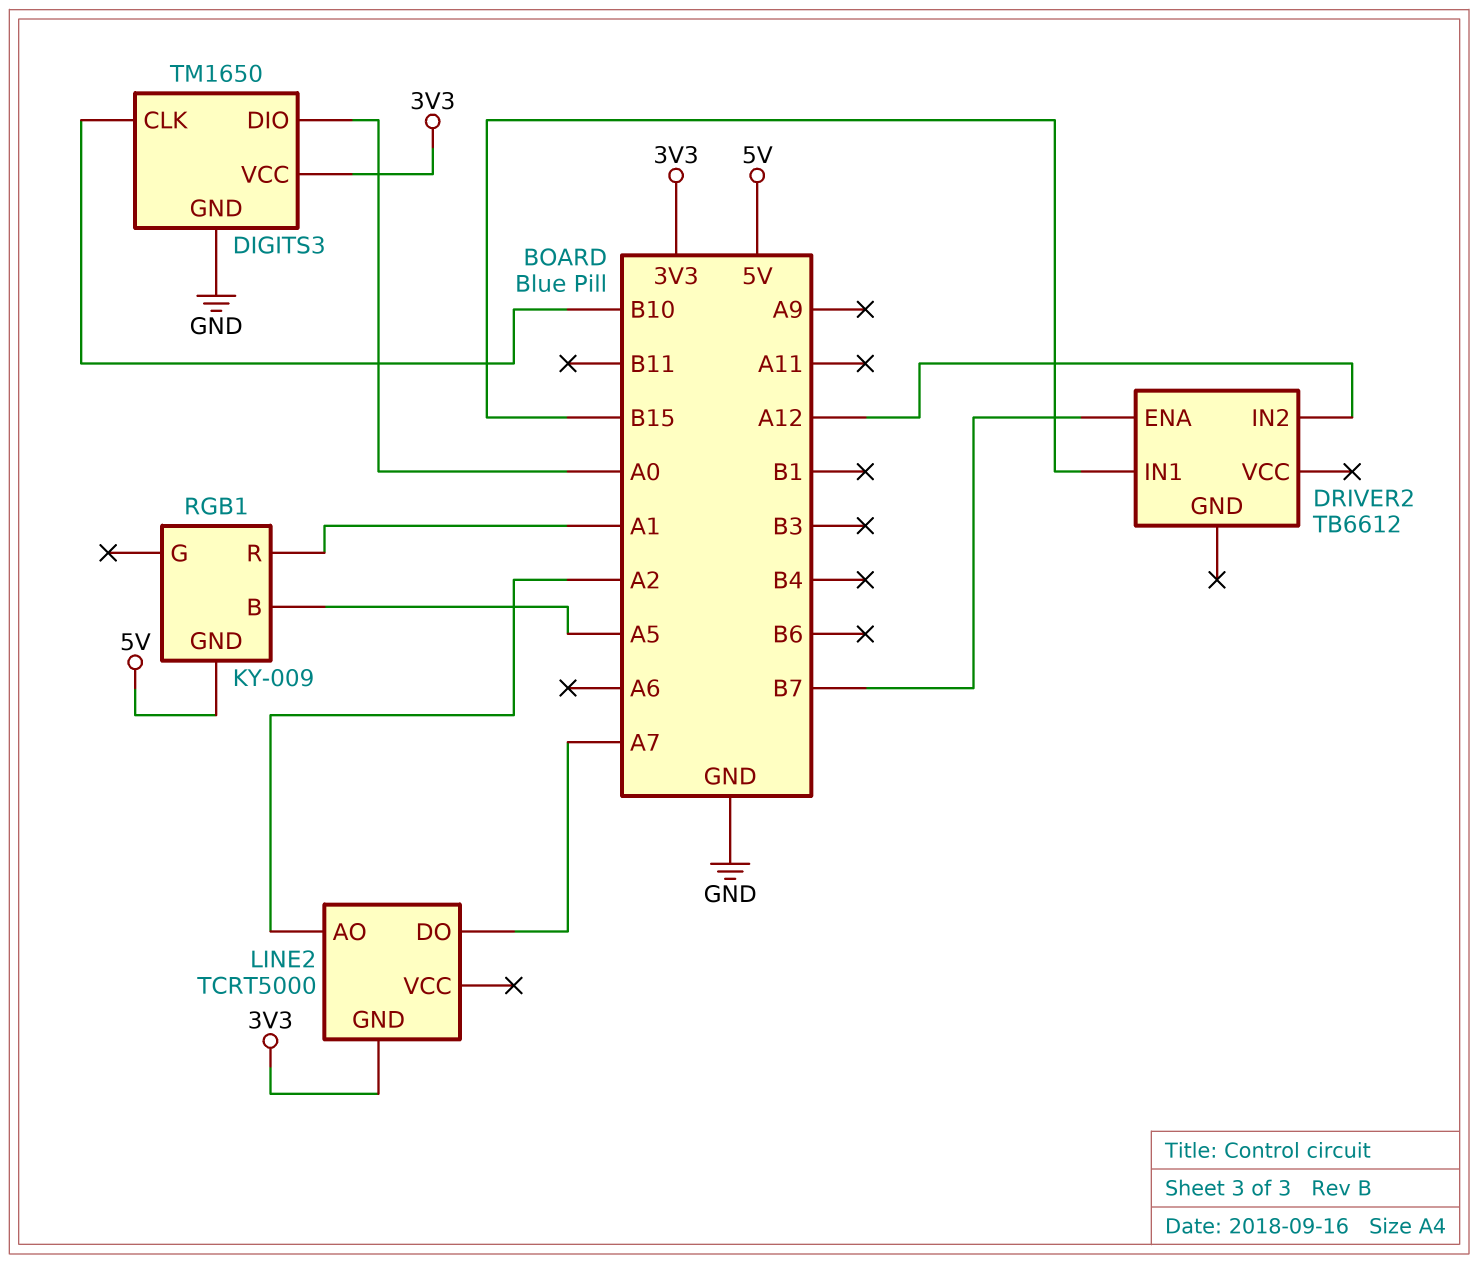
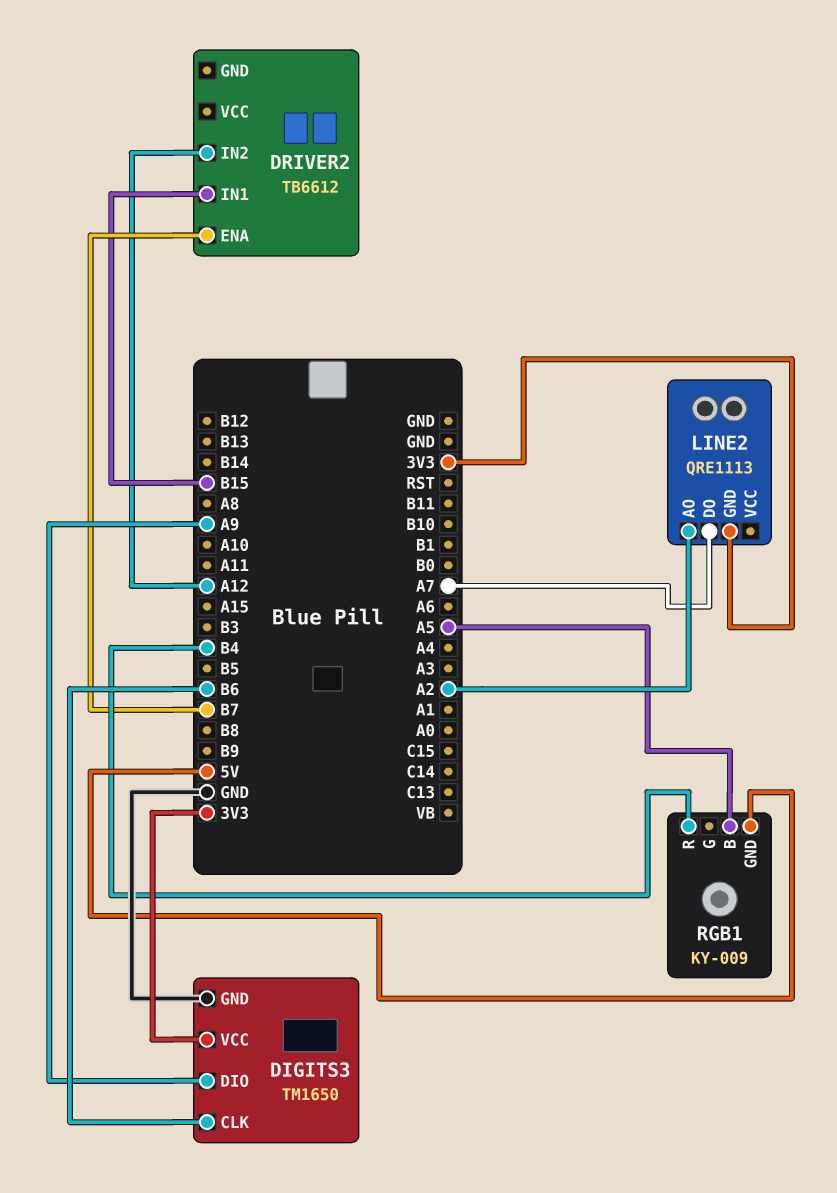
DIGITS3 pin CLK: B10 -> B6
DIGITS3 pin DIO: A0 -> A9
LINE2: TCRT5000 -> QRE1113
RGB1 pin R: A1 -> B4

